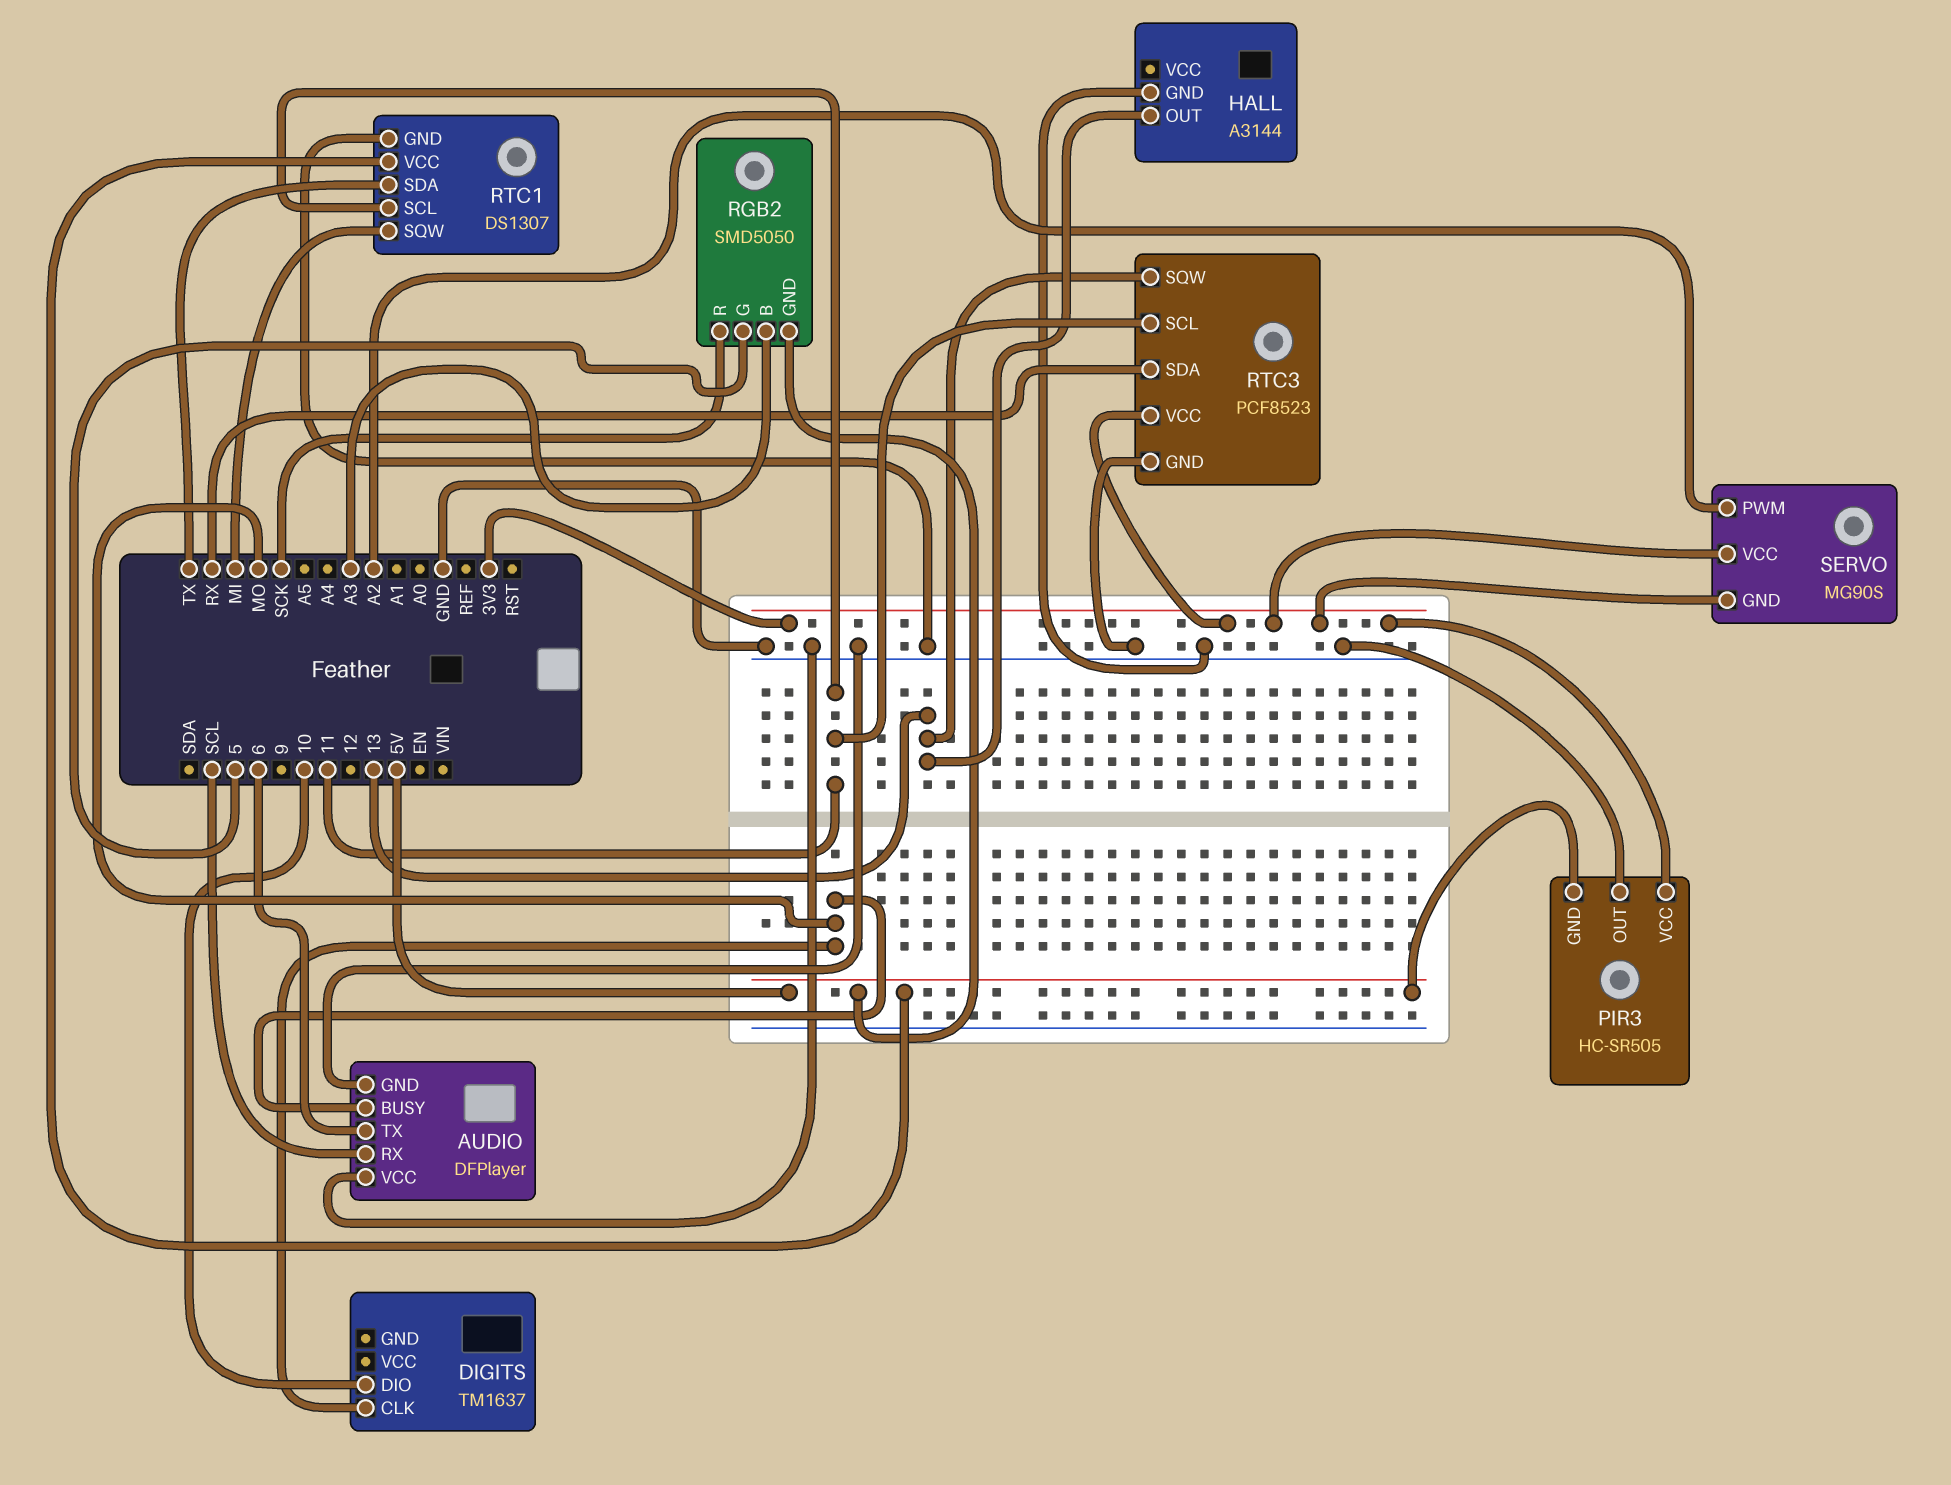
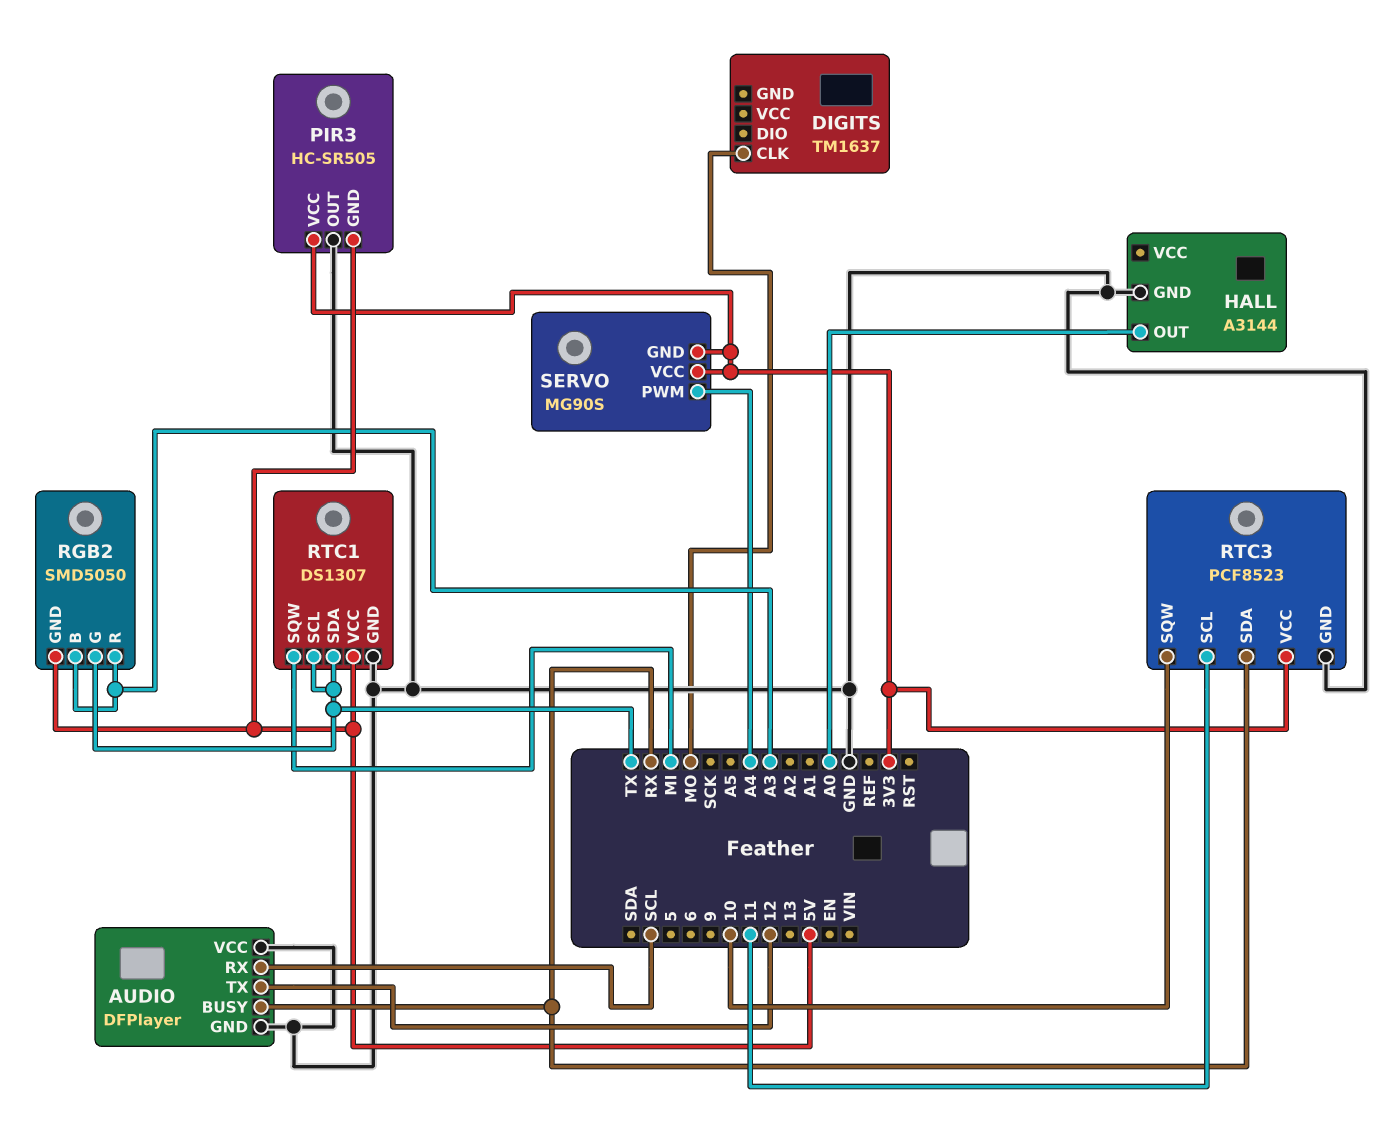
AUDIO pin BUSY: MO -> RX
AUDIO pin TX: 6 -> 12
DIGITS pin DIO: 10 -> none
HALL pin OUT: 13 -> A0
RGB2 pin G: 5 -> TX
RGB2 pin R: SCK -> A3
RTC1 pin SCL: 11 -> TX
RTC3 pin SQW: 13 -> 10
SERVO pin PWM: A2 -> A4

